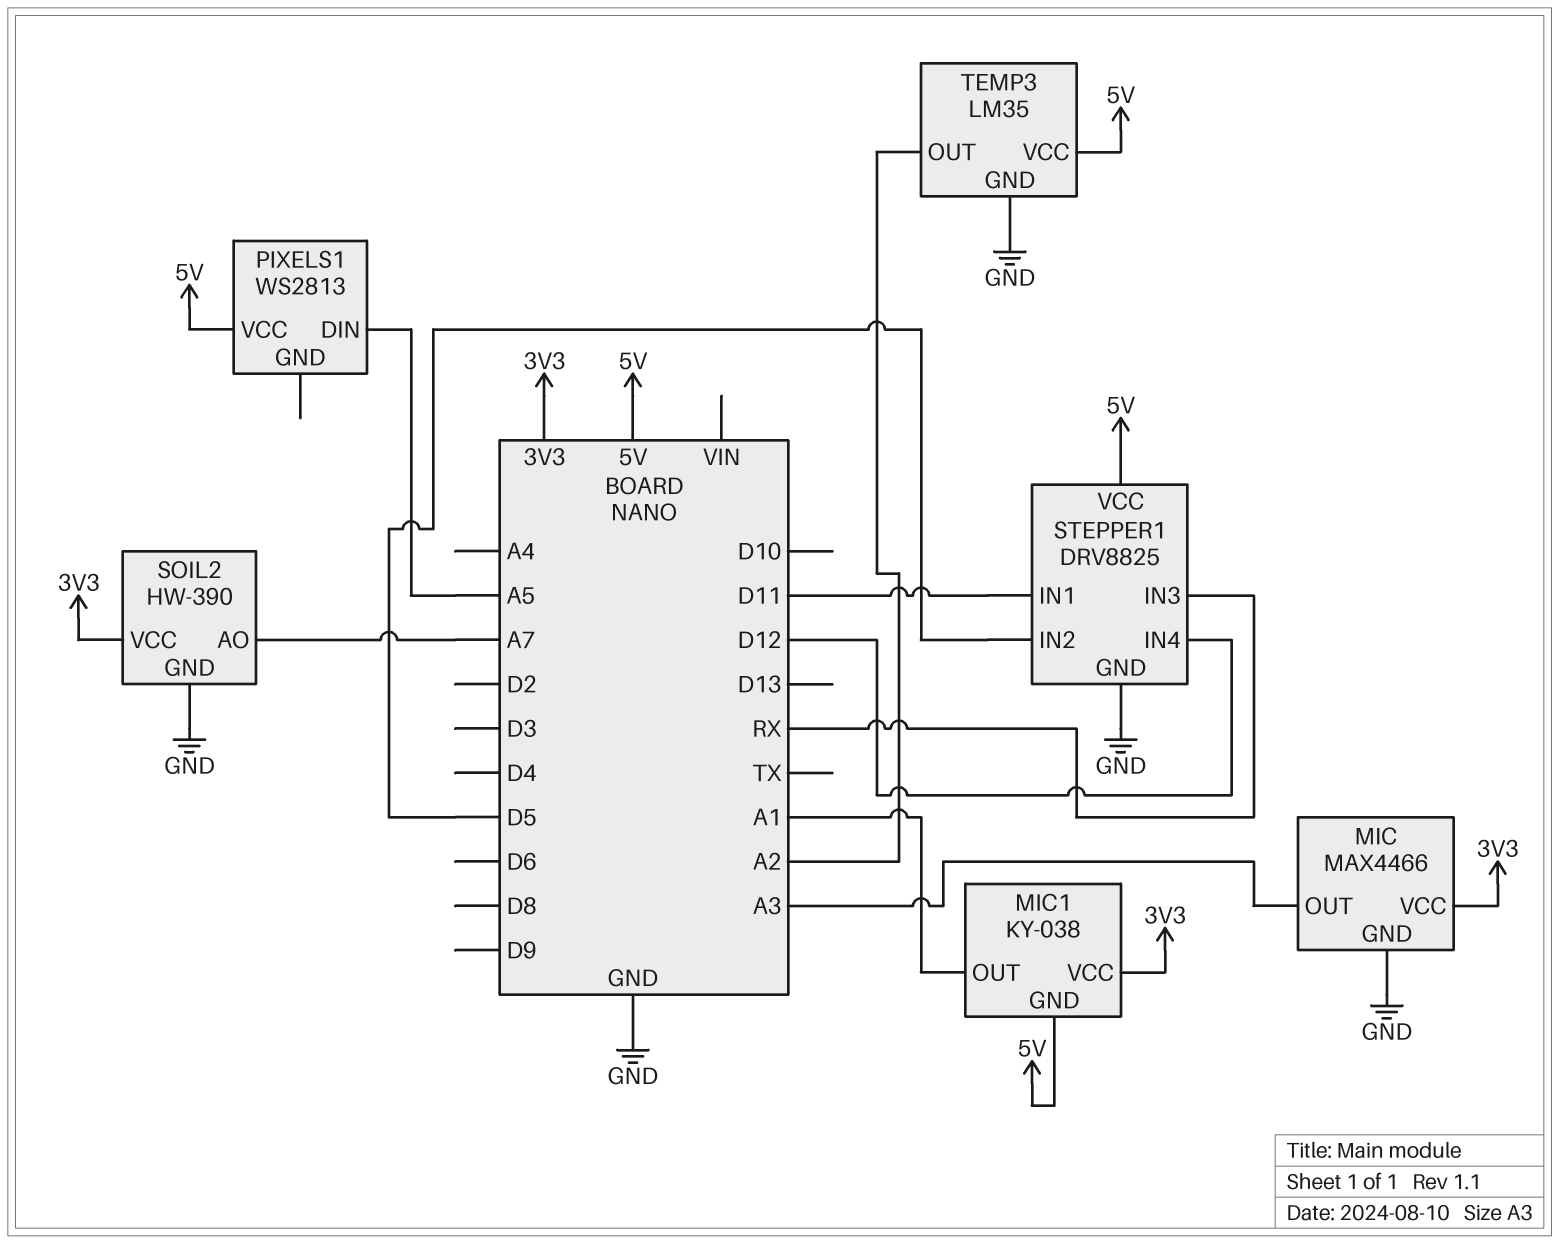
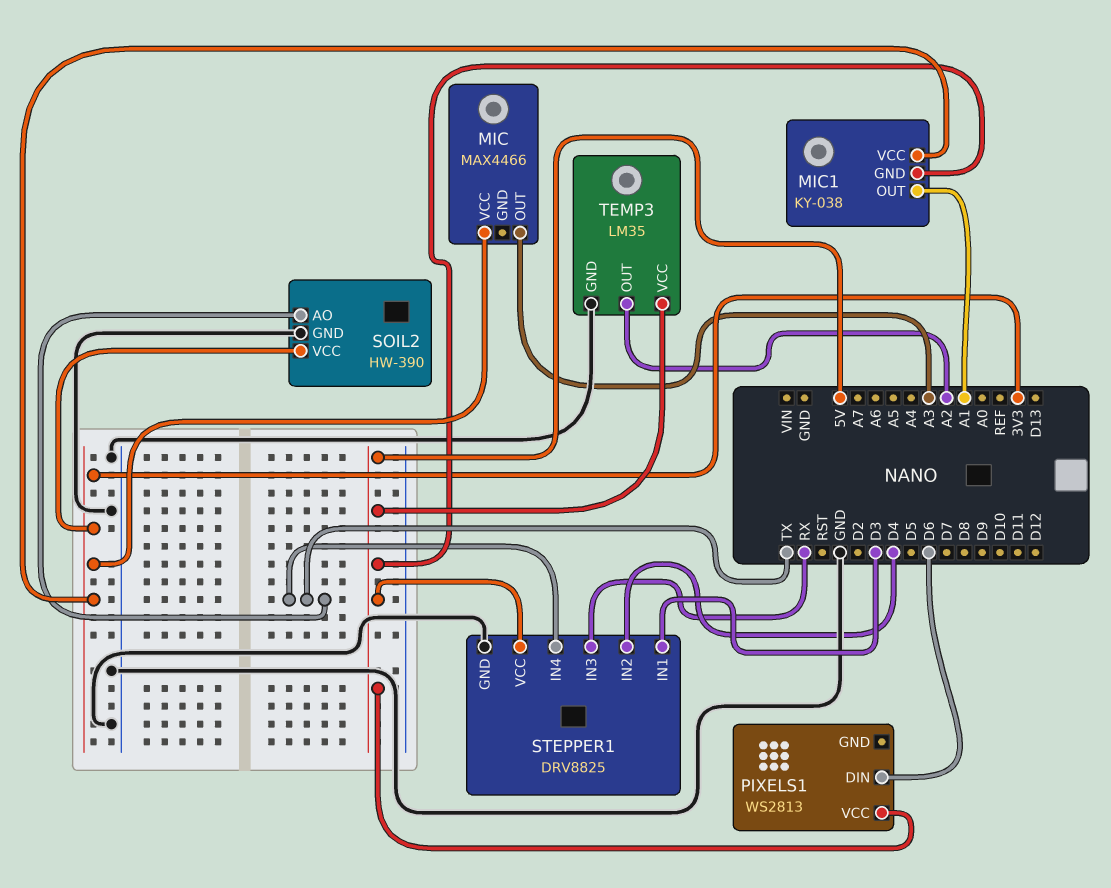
MIC pin GND: GND -> none
PIXELS1 pin DIN: A5 -> D6
SOIL2 pin AO: A7 -> TX
STEPPER1 pin IN1: D11 -> D3
STEPPER1 pin IN2: D5 -> D4
STEPPER1 pin IN4: D12 -> TX

